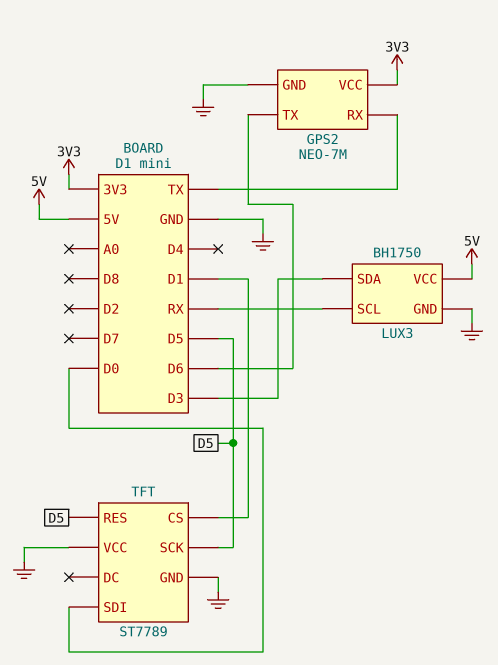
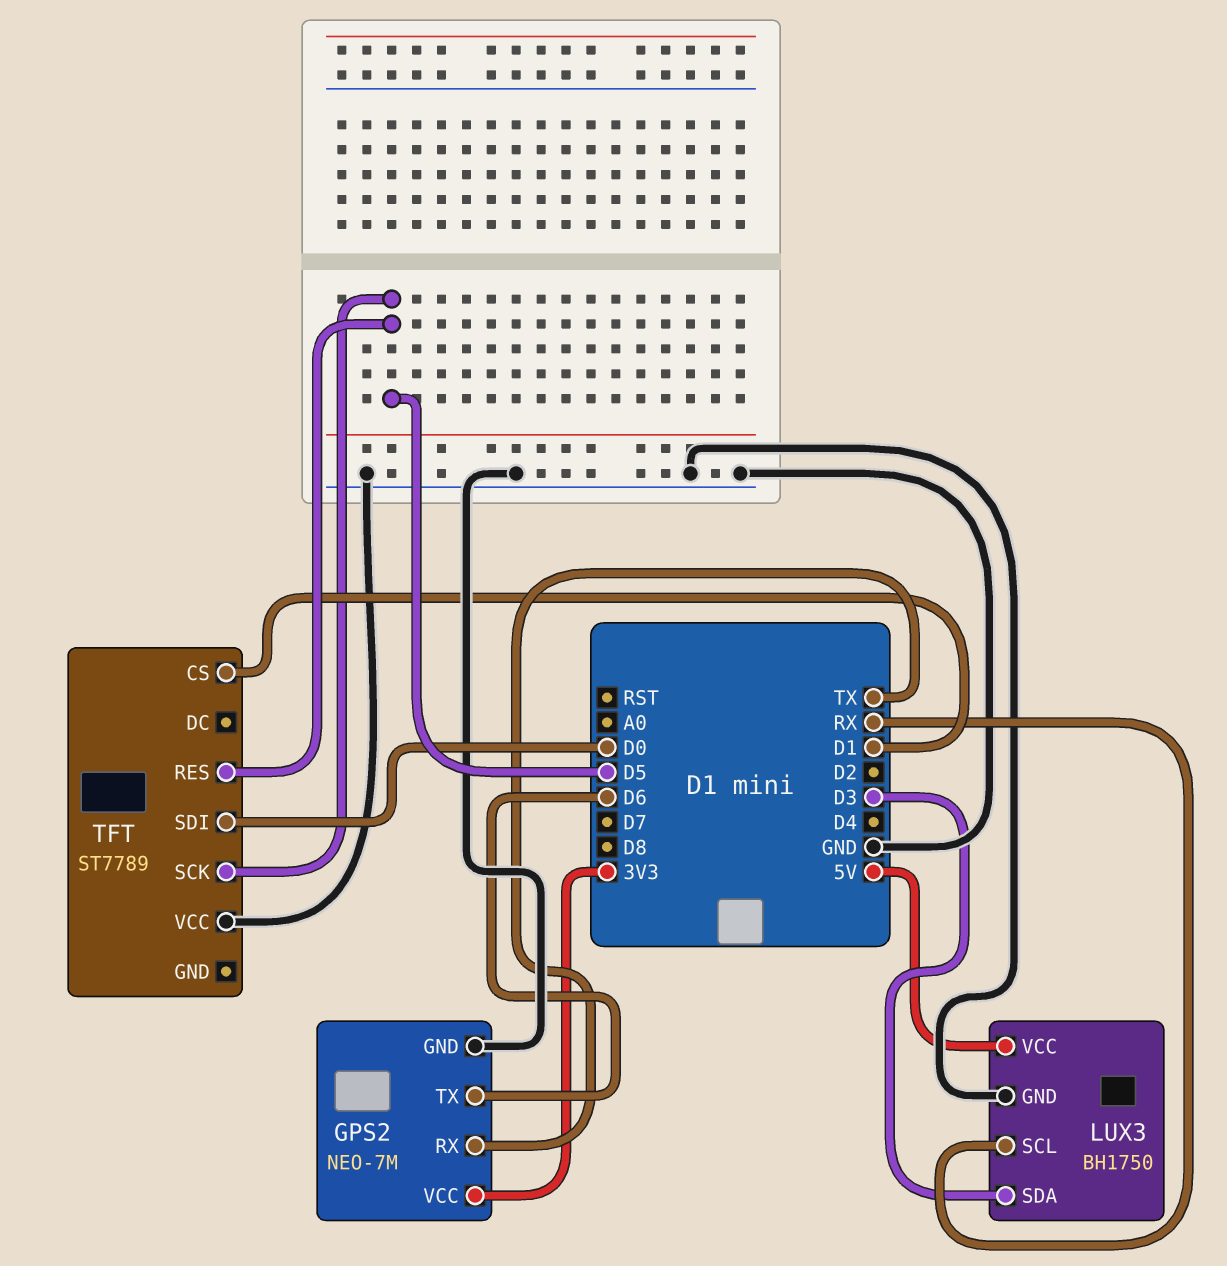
TFT pin GND: GND -> none

